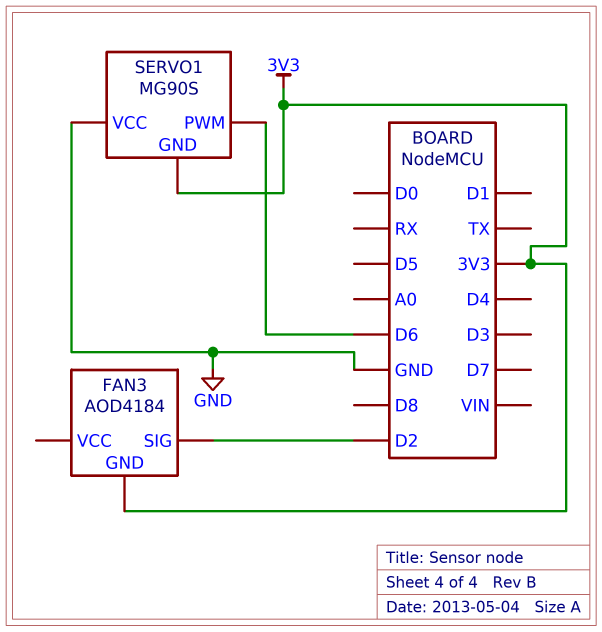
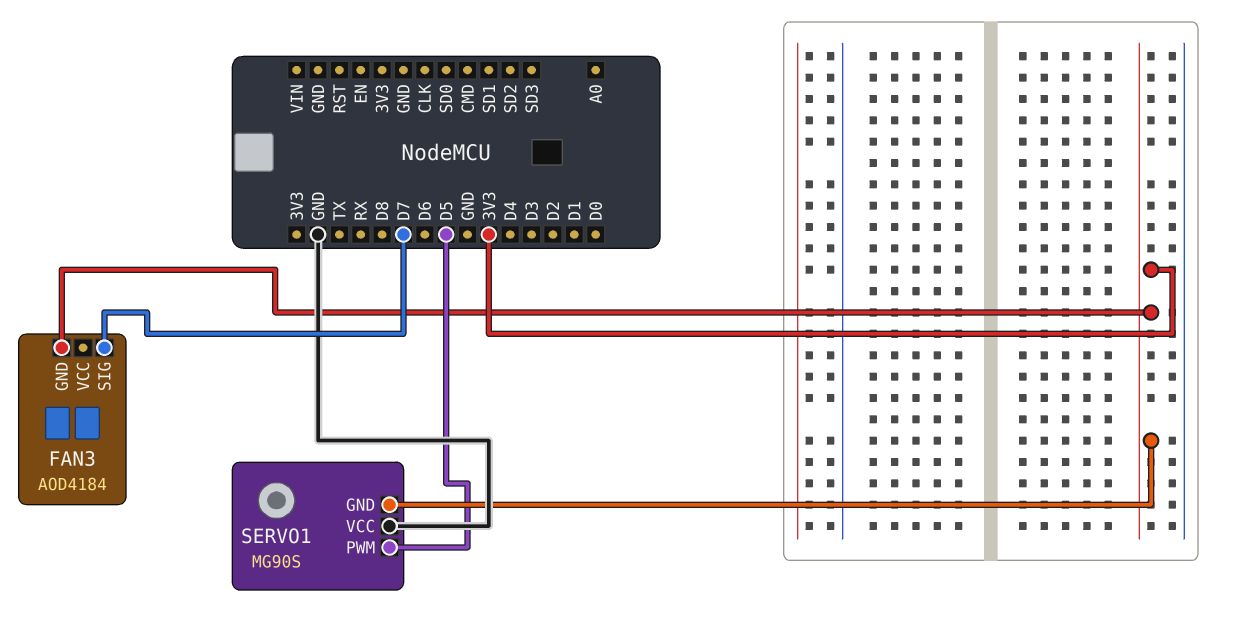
FAN3 pin SIG: D2 -> D7
SERVO1 pin PWM: D6 -> D5

